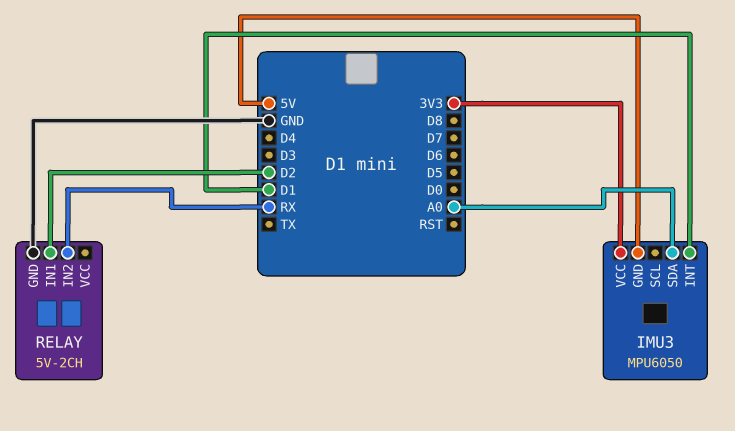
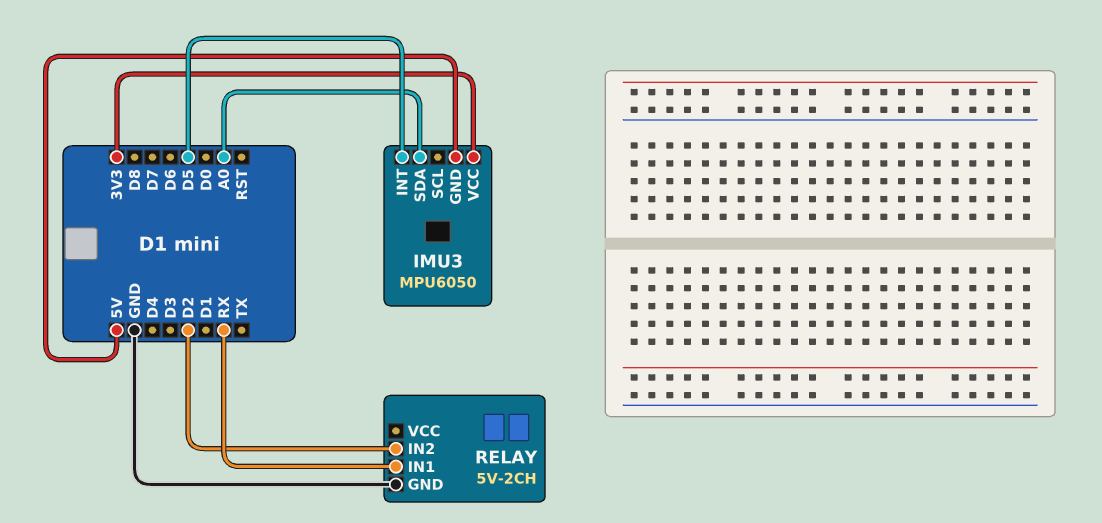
IMU3 pin INT: D1 -> D5
RELAY pin IN1: D2 -> RX
RELAY pin IN2: RX -> D2

